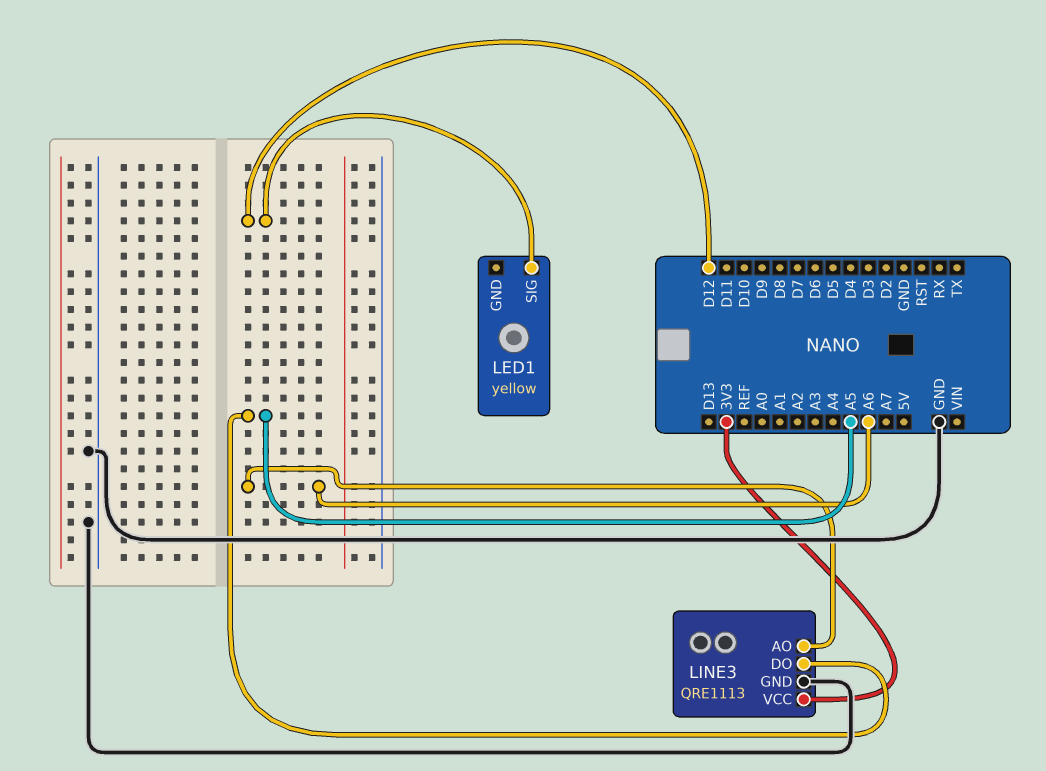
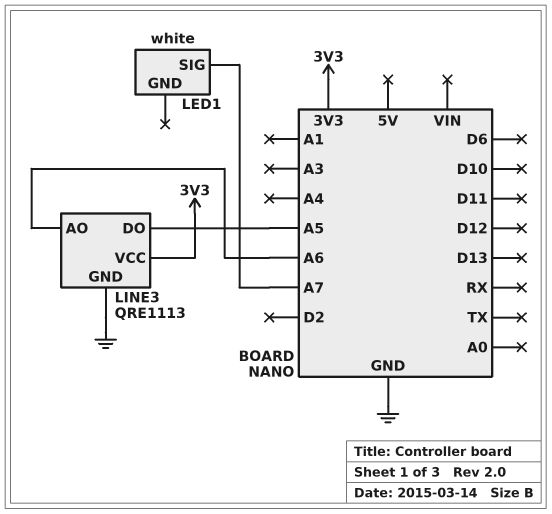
LED1: yellow -> white
LED1 pin SIG: D12 -> A7

